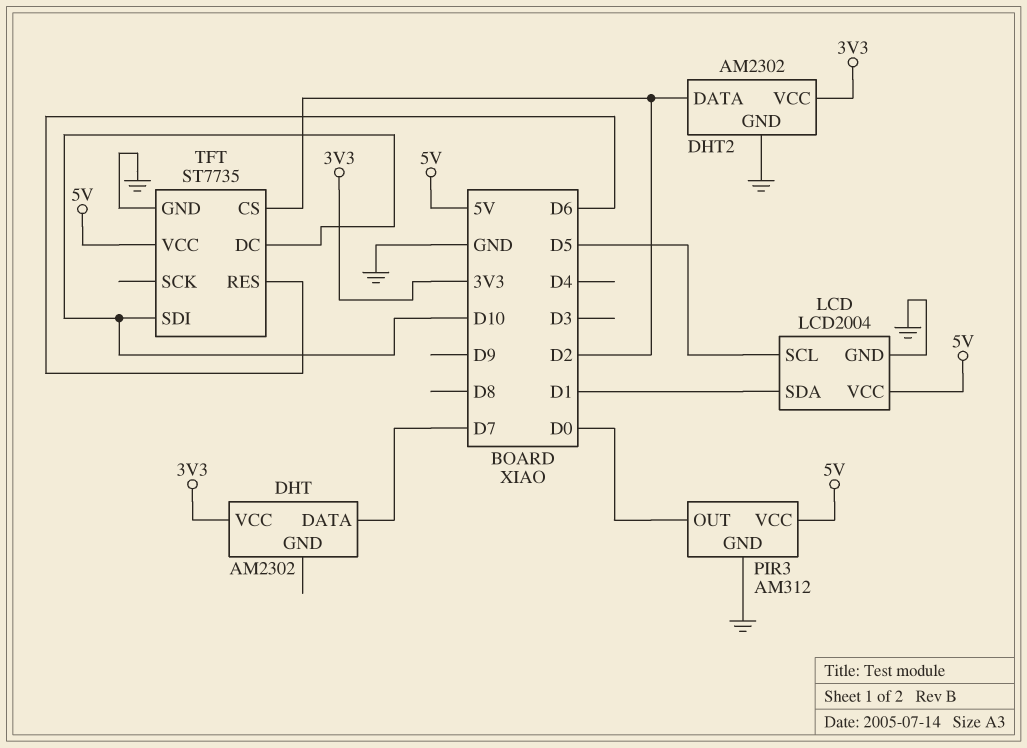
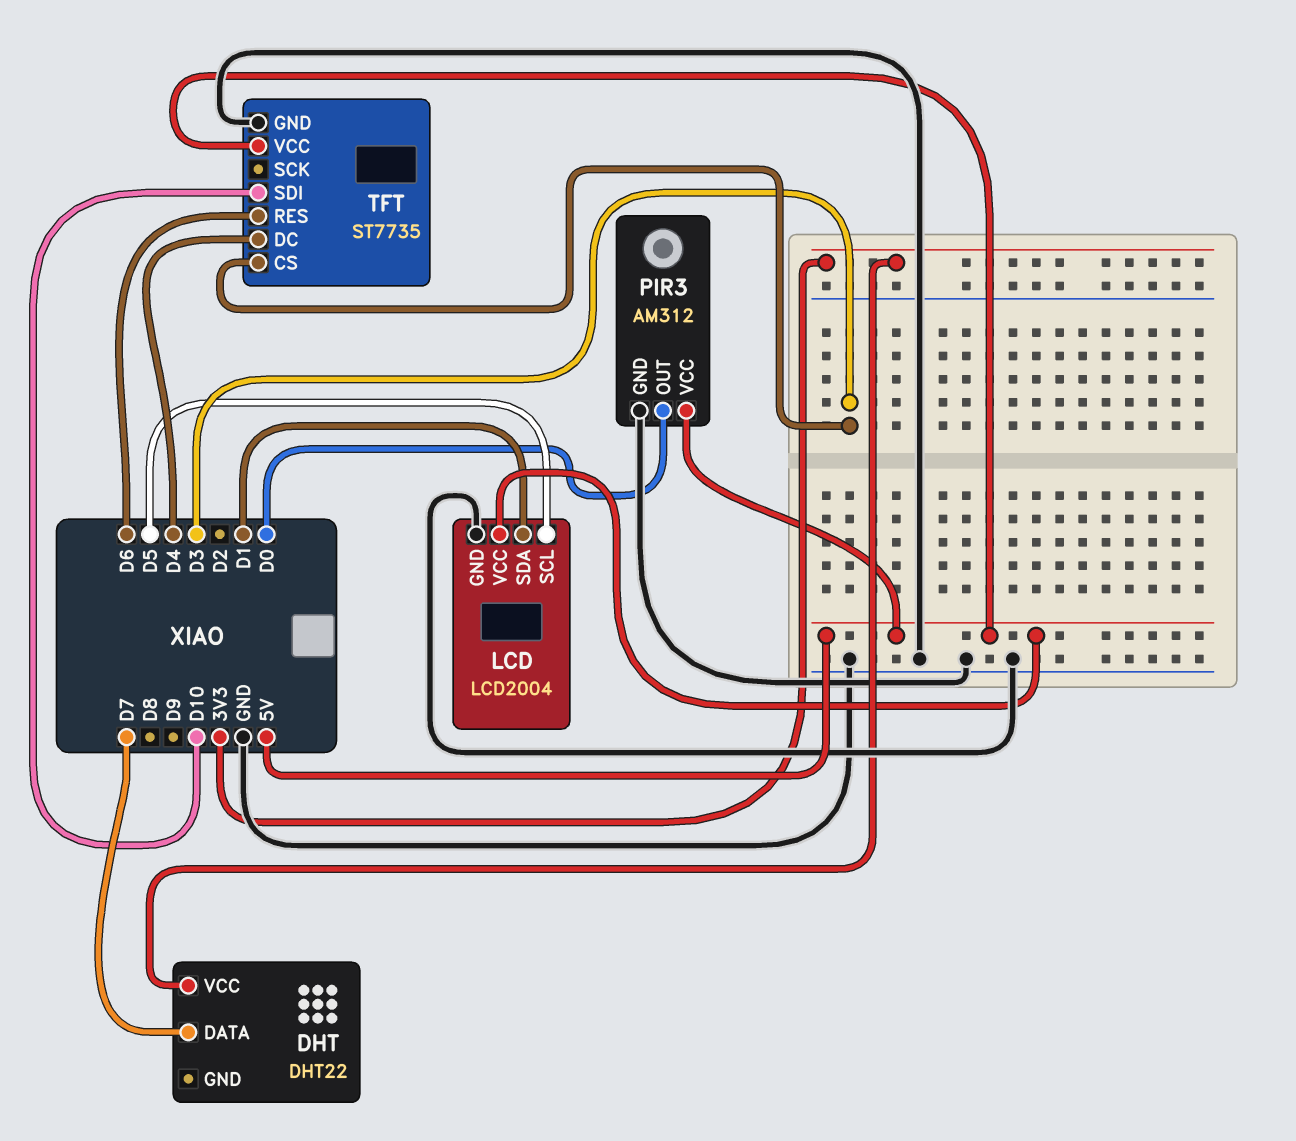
DHT: AM2302 -> DHT22
DHT2: AM2302 -> none
DHT2 pin DATA: D2 -> none
DHT2 pin GND: GND -> none
DHT2 pin VCC: 3V3 -> none
TFT pin CS: D2 -> D3
TFT pin DC: D10 -> D4

